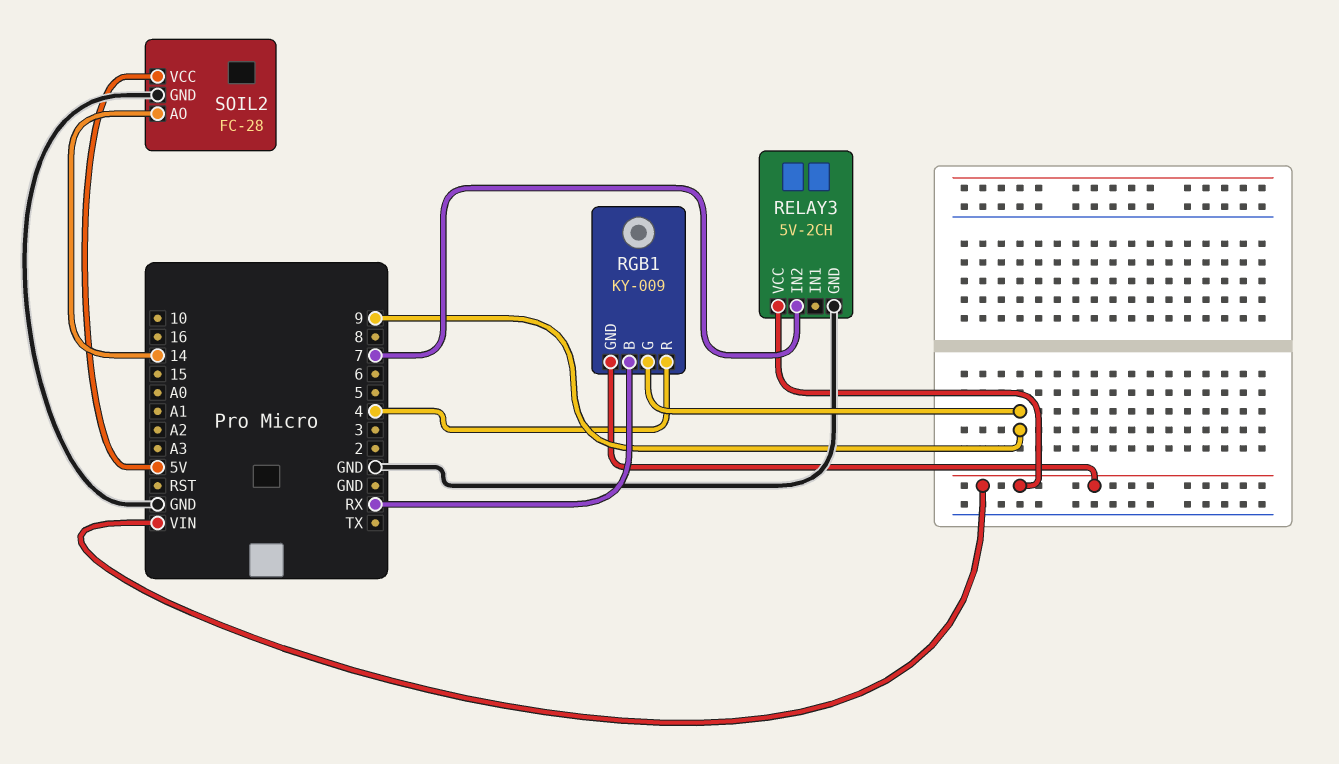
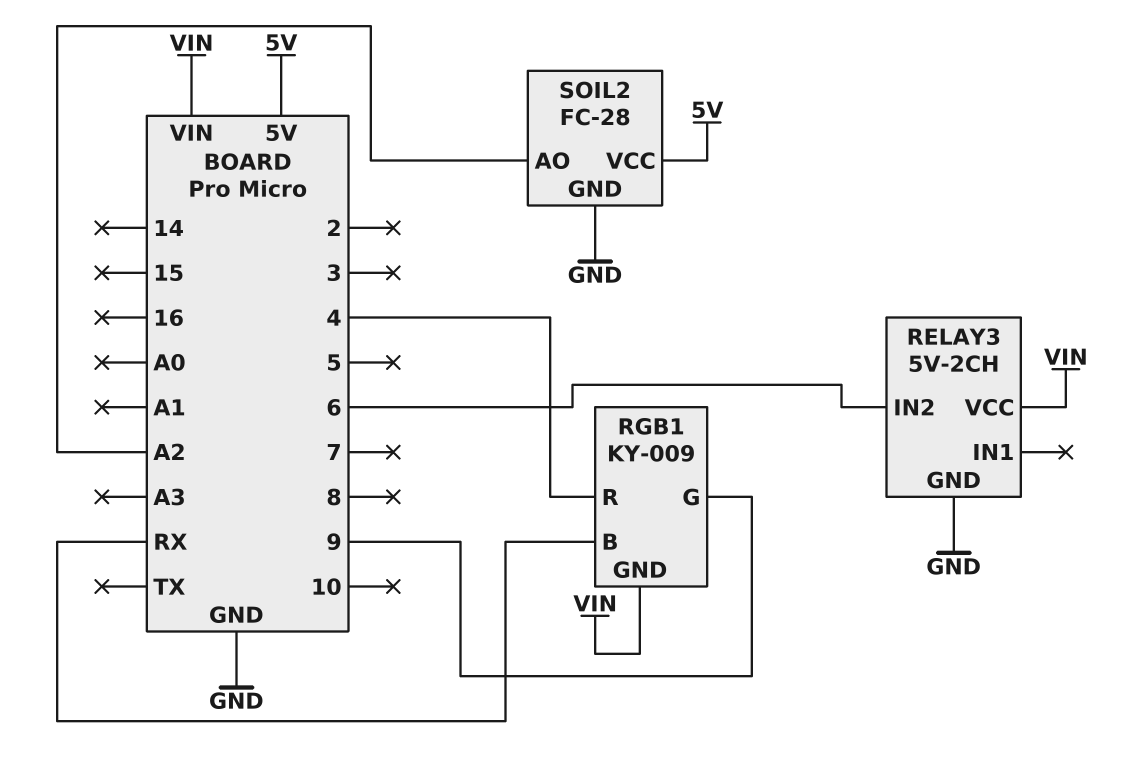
RELAY3 pin IN2: 7 -> 6
SOIL2 pin AO: 14 -> A2

